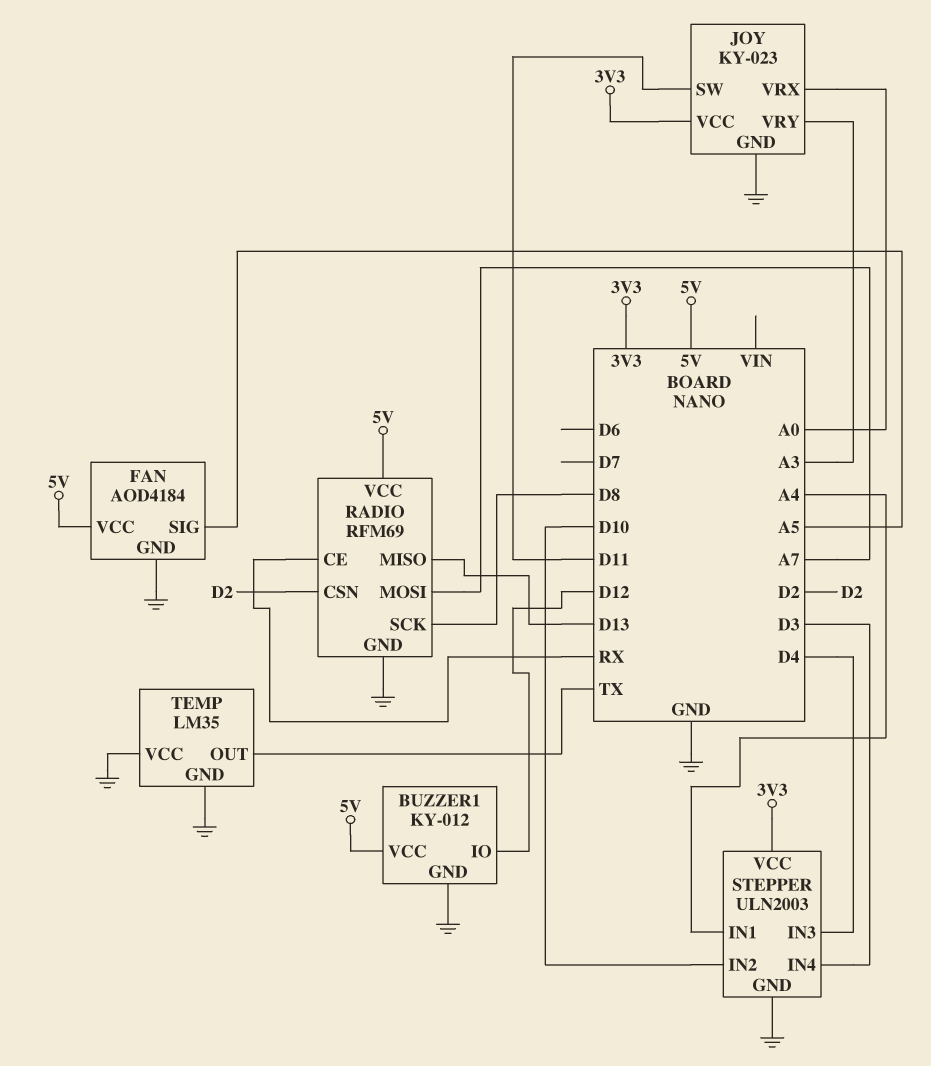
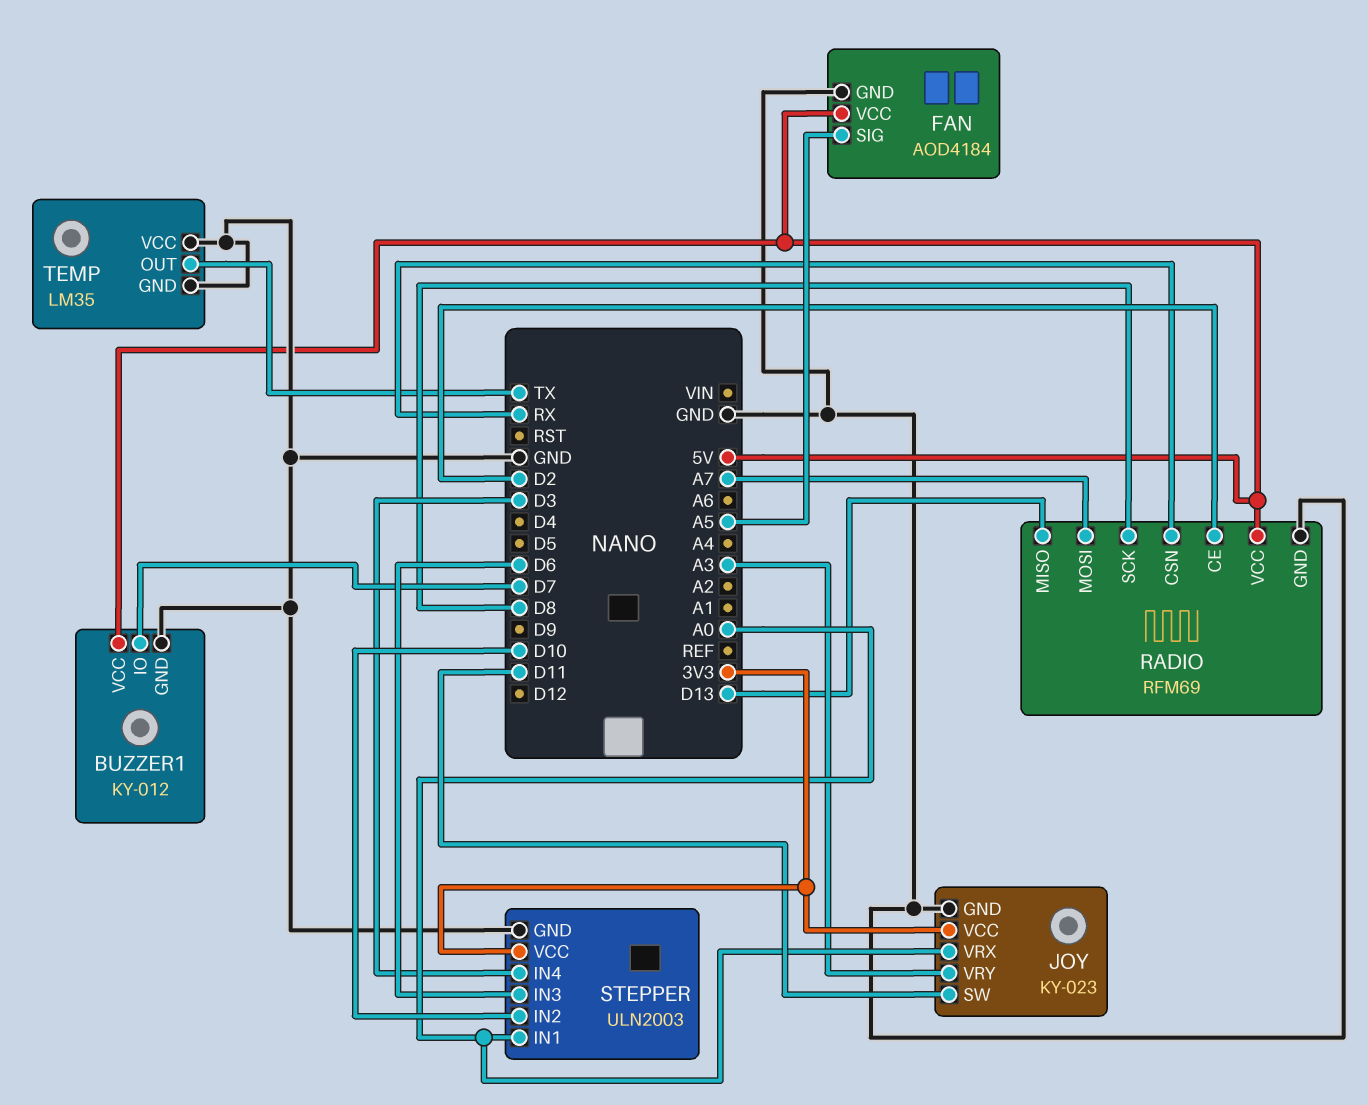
BUZZER1 pin IO: D12 -> D7
RADIO pin CE: RX -> D2
RADIO pin CSN: D2 -> RX
STEPPER pin IN1: A4 -> A0
STEPPER pin IN3: D4 -> D6

